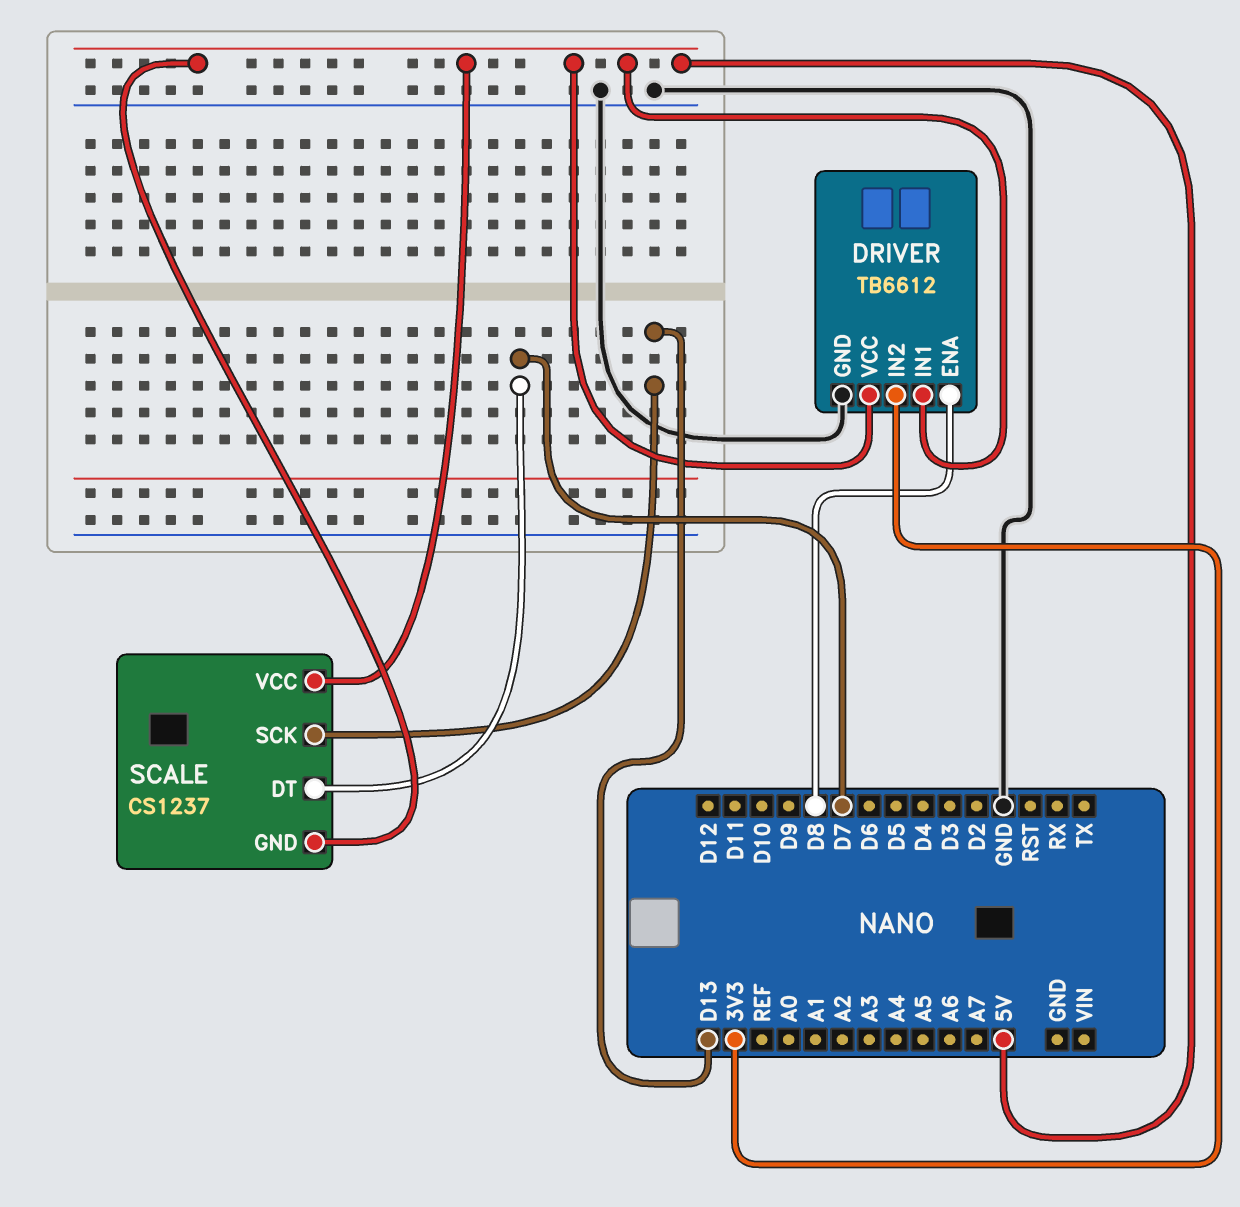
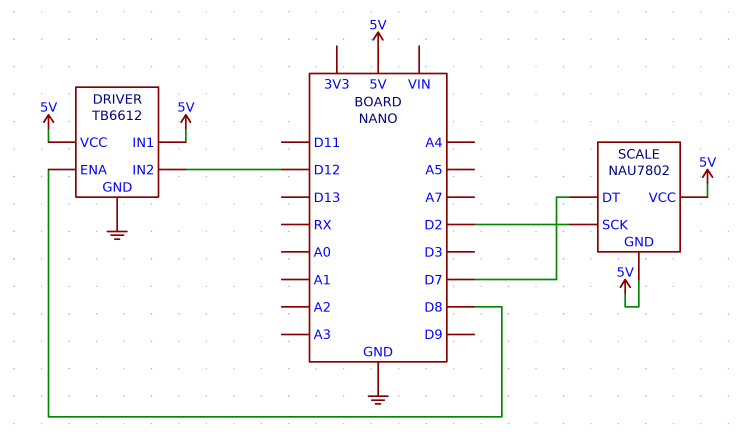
DRIVER pin IN2: 3V3 -> D12
SCALE: CS1237 -> NAU7802
SCALE pin SCK: D13 -> D2

